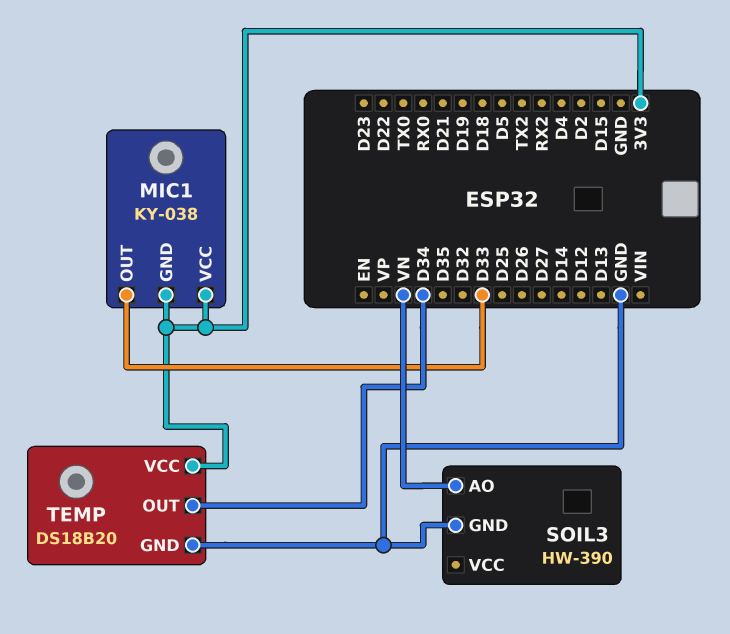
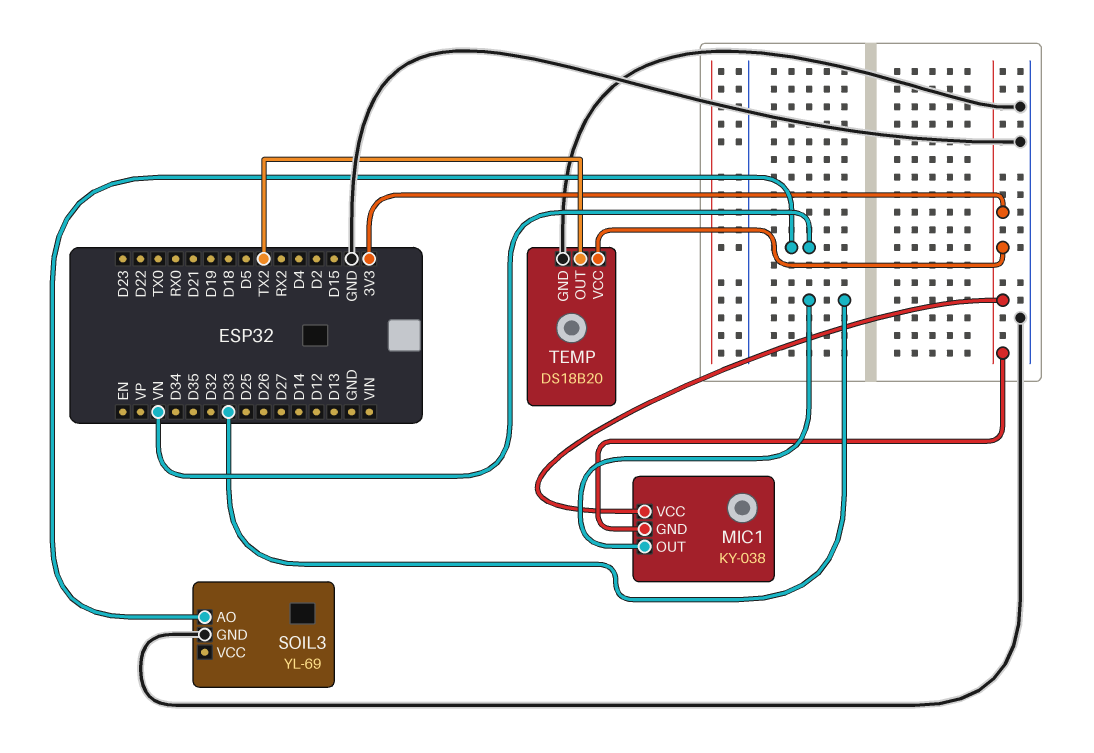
SOIL3: HW-390 -> YL-69
TEMP pin OUT: D34 -> TX2

